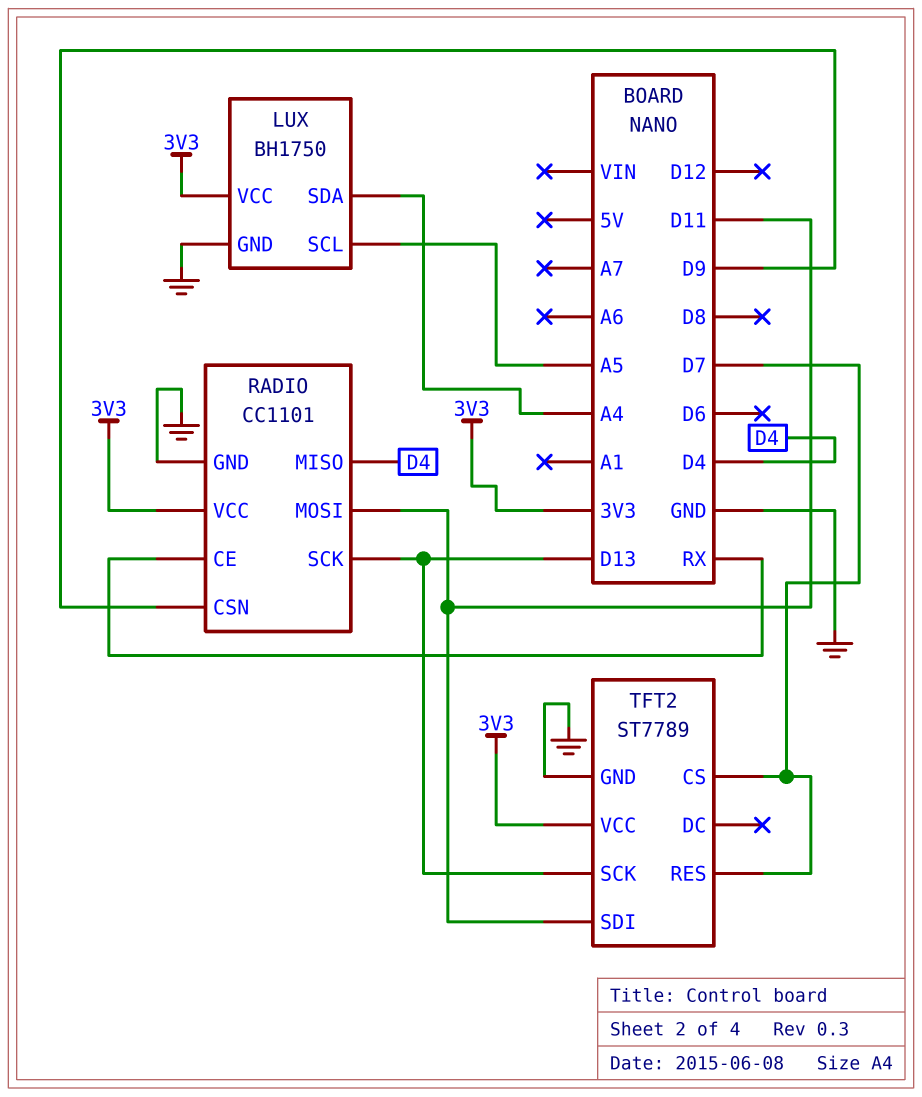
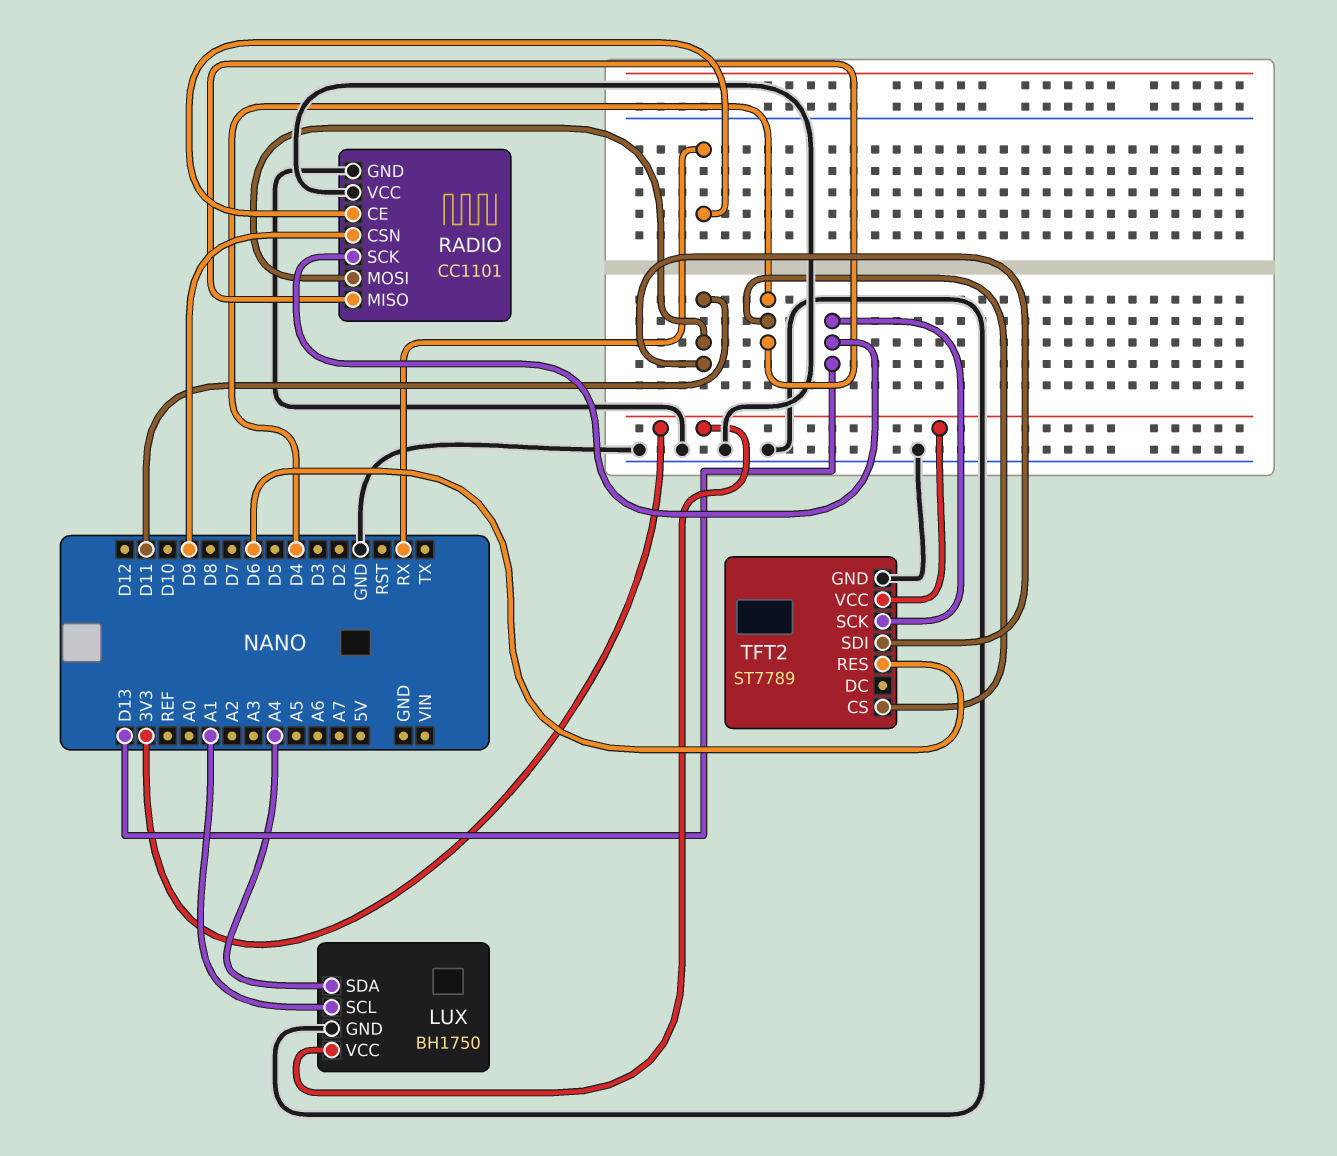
LUX pin SCL: A5 -> A1
RADIO pin VCC: 3V3 -> GND
TFT2 pin CS: D7 -> D4
TFT2 pin RES: D7 -> D6

